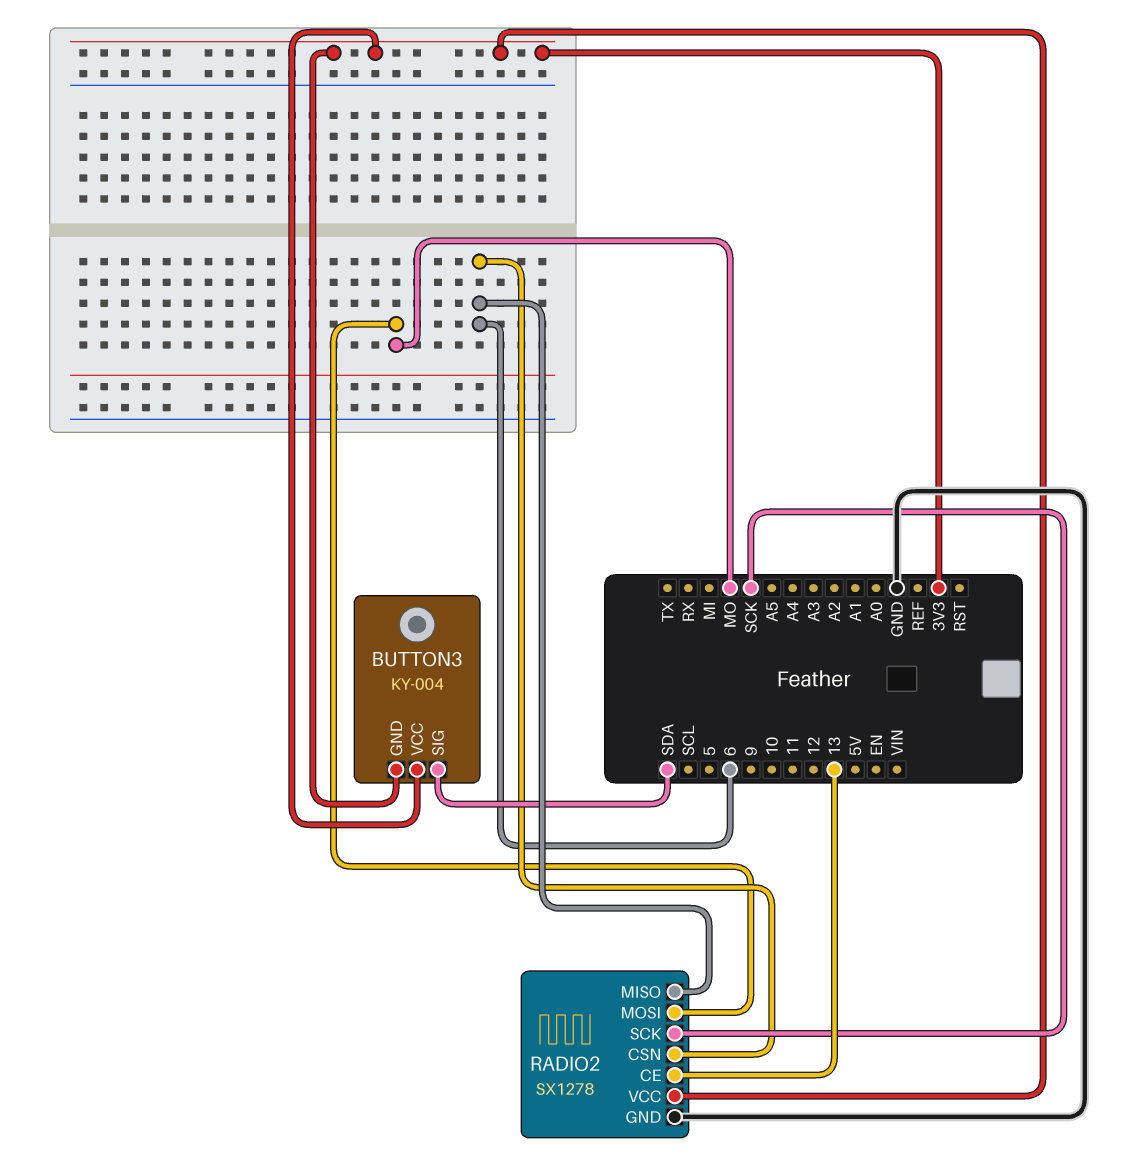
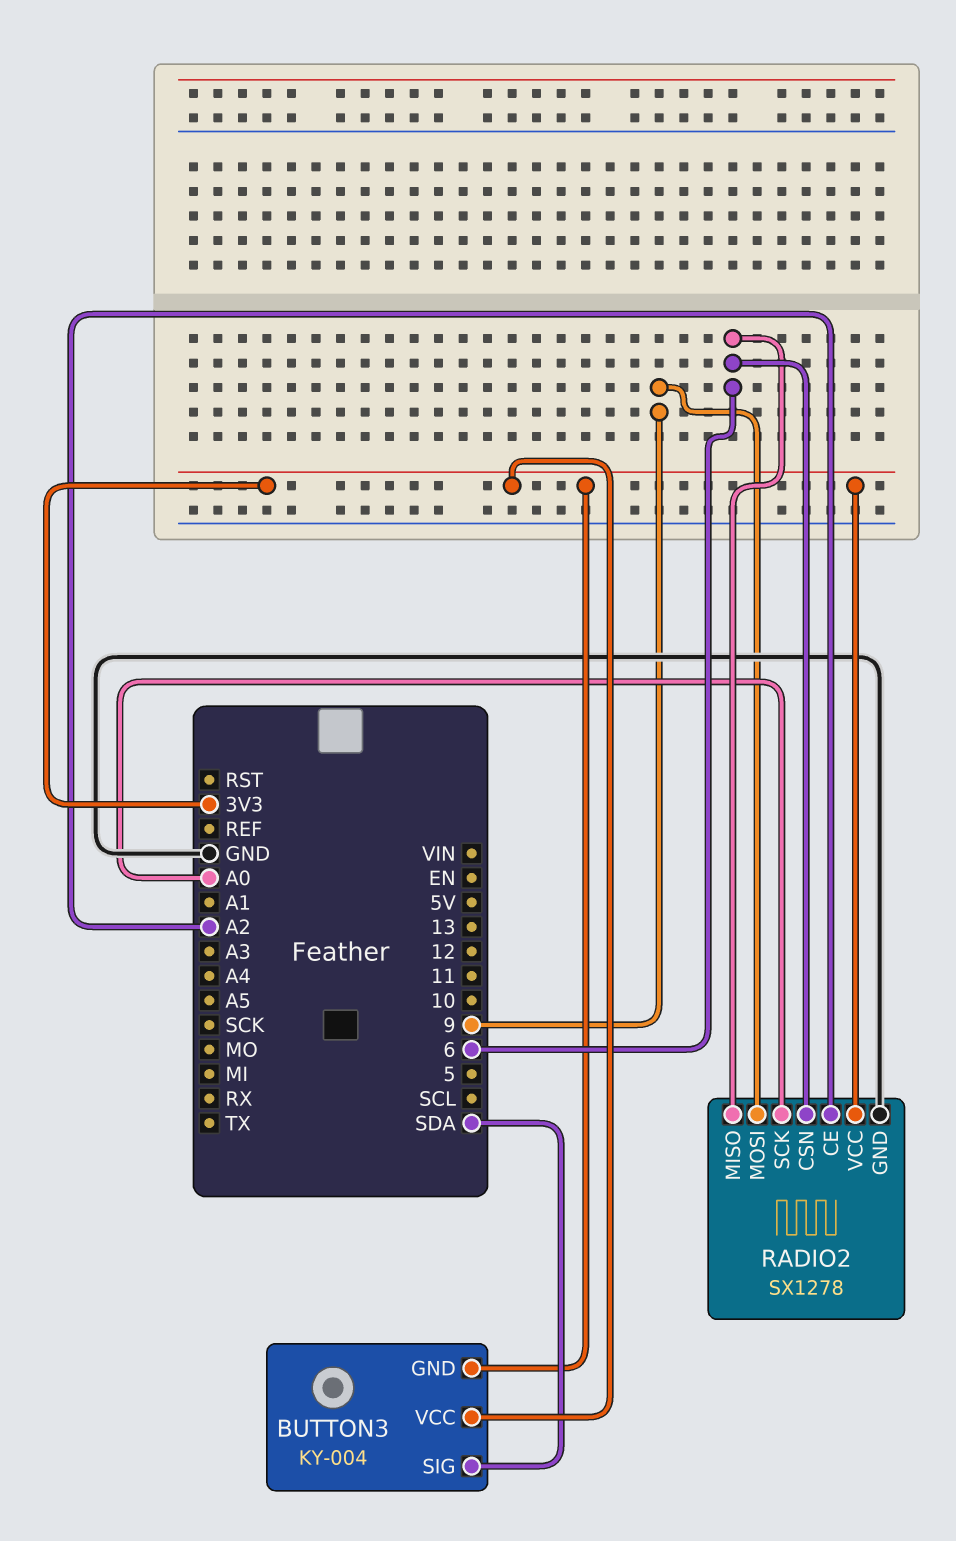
RADIO2 pin CE: 13 -> A2
RADIO2 pin MOSI: MO -> 9
RADIO2 pin SCK: SCK -> A0

